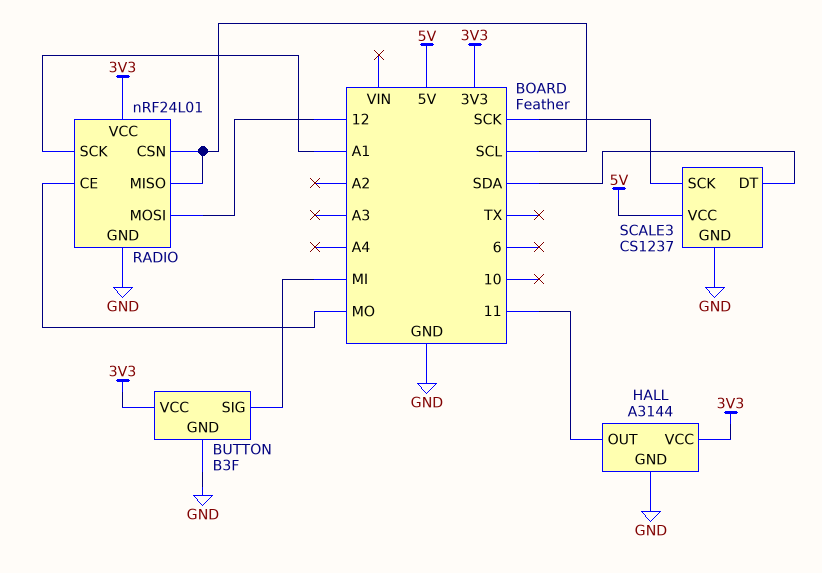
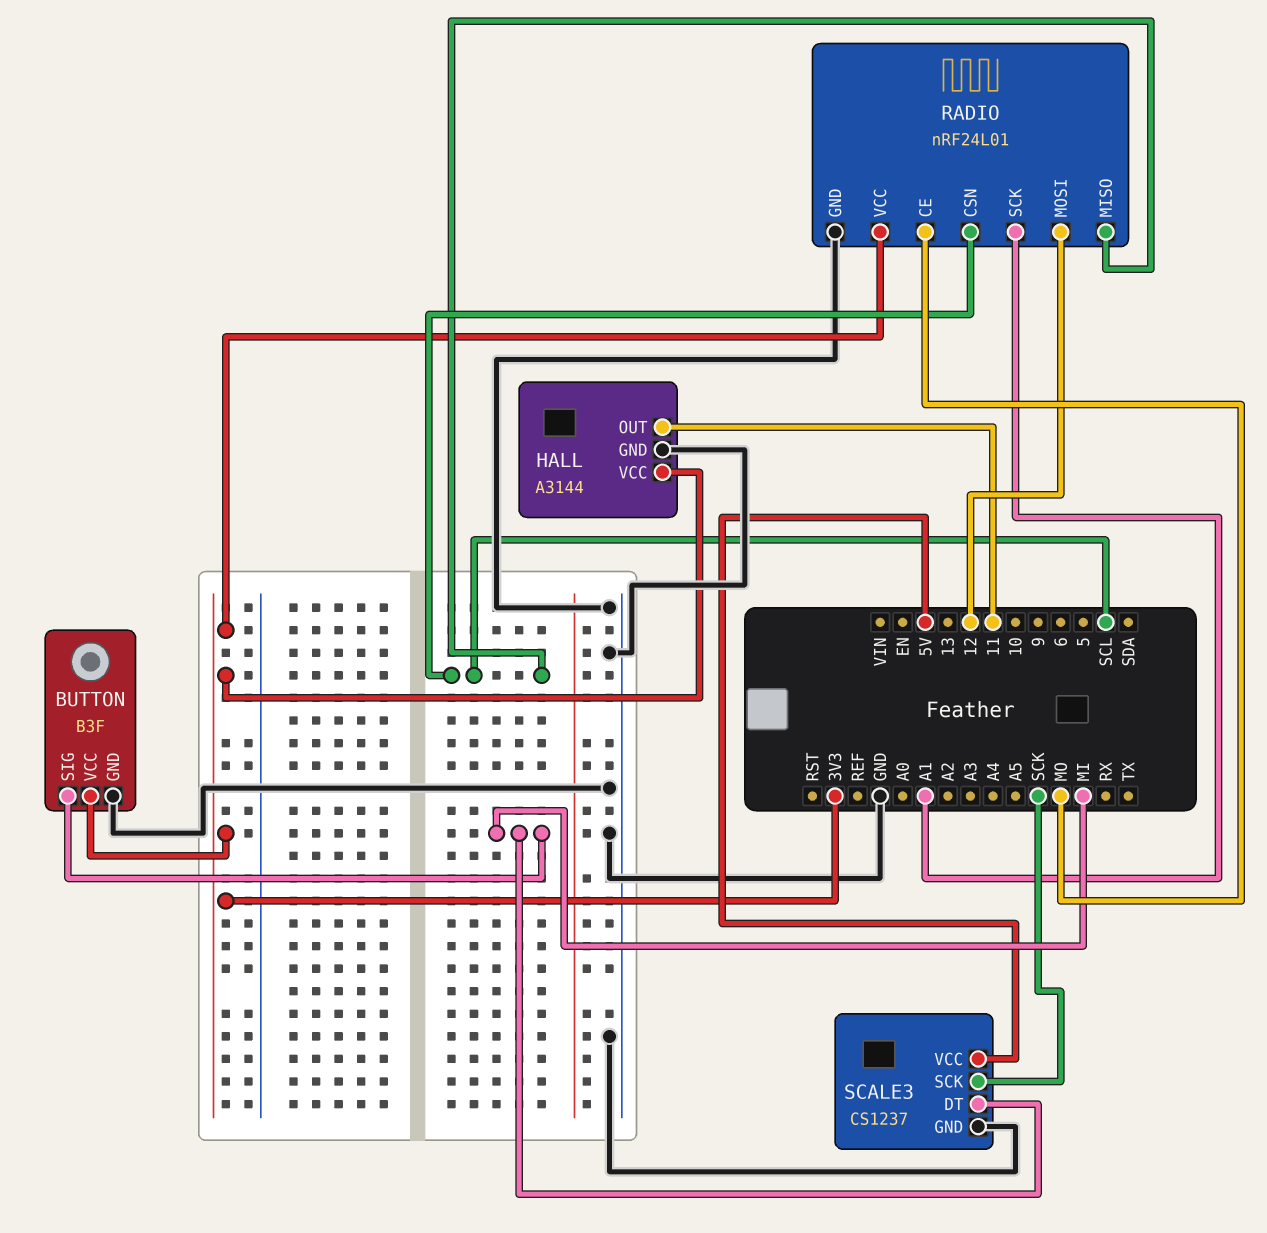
SCALE3 pin DT: SDA -> MI

